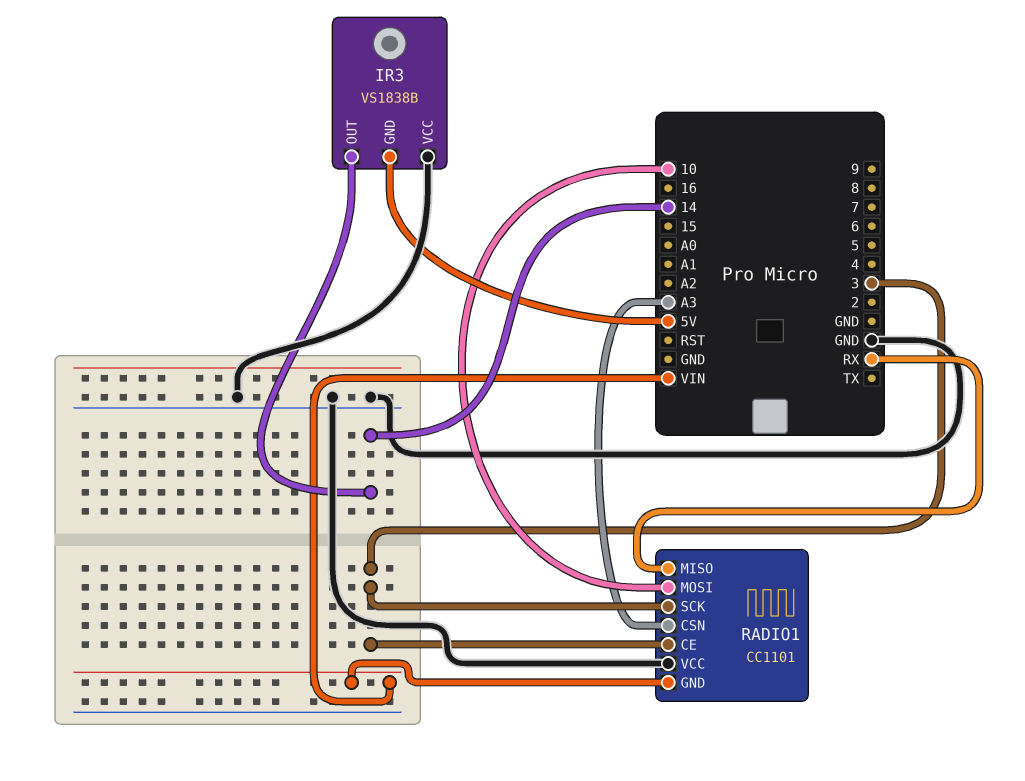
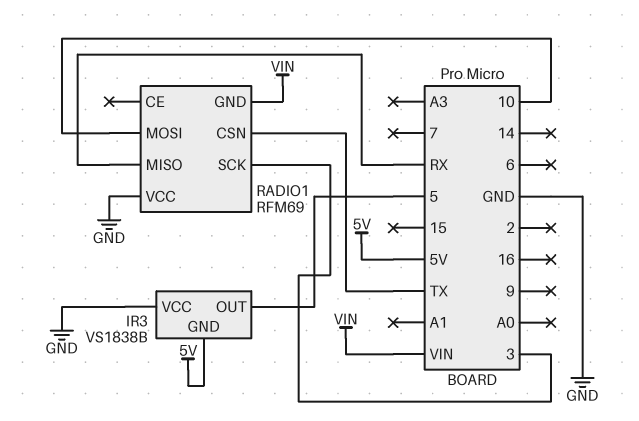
IR3 pin OUT: 14 -> 5
RADIO1: CC1101 -> RFM69
RADIO1 pin CE: 3 -> none
RADIO1 pin CSN: A3 -> TX

